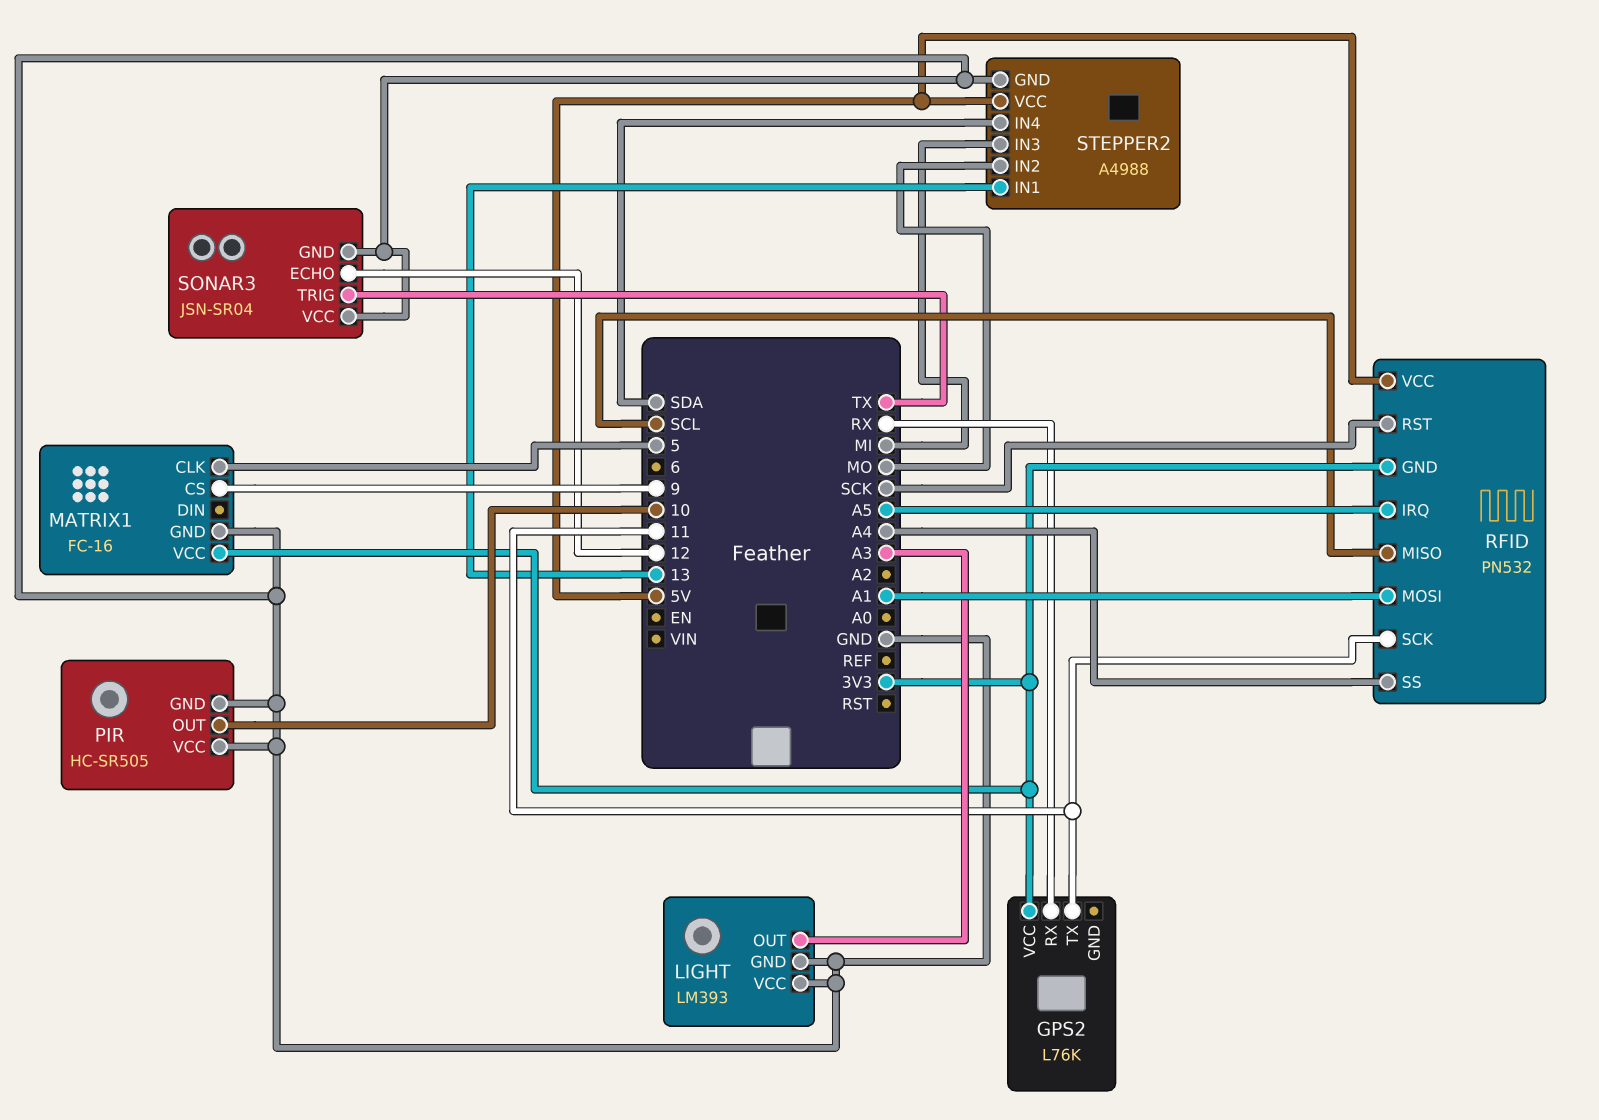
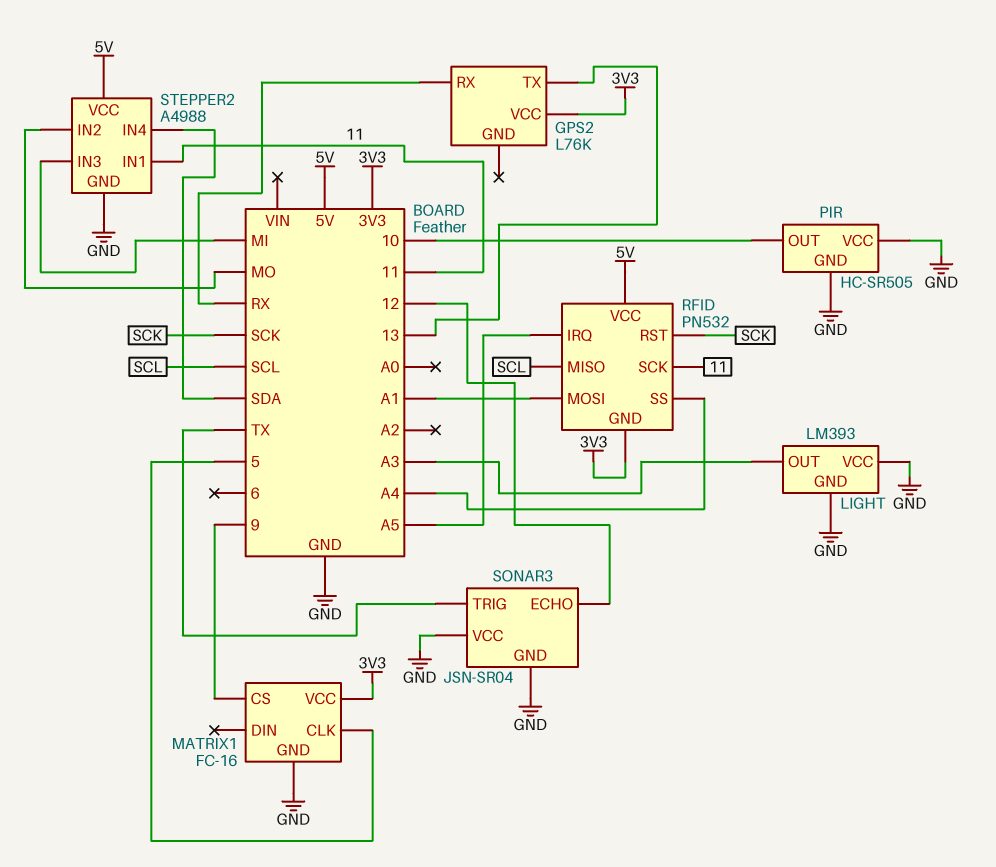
GPS2 pin TX: 11 -> 13
STEPPER2 pin IN1: 13 -> 11

